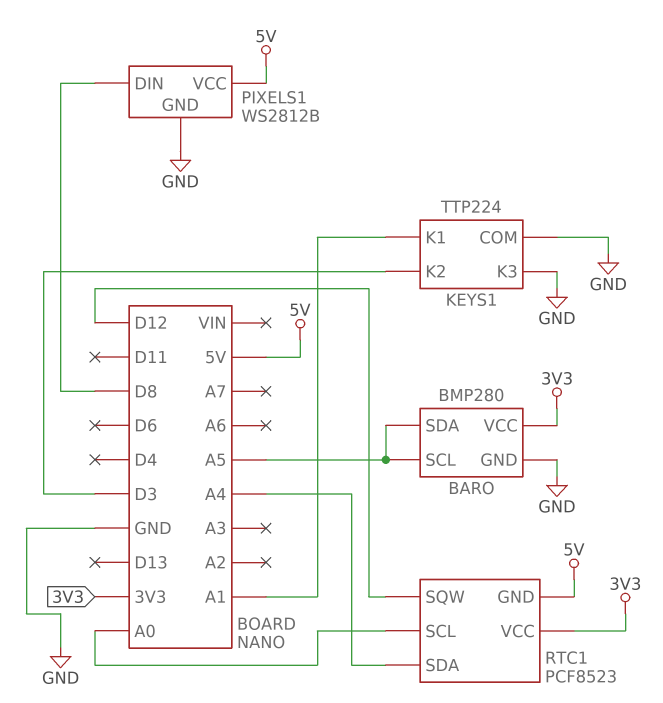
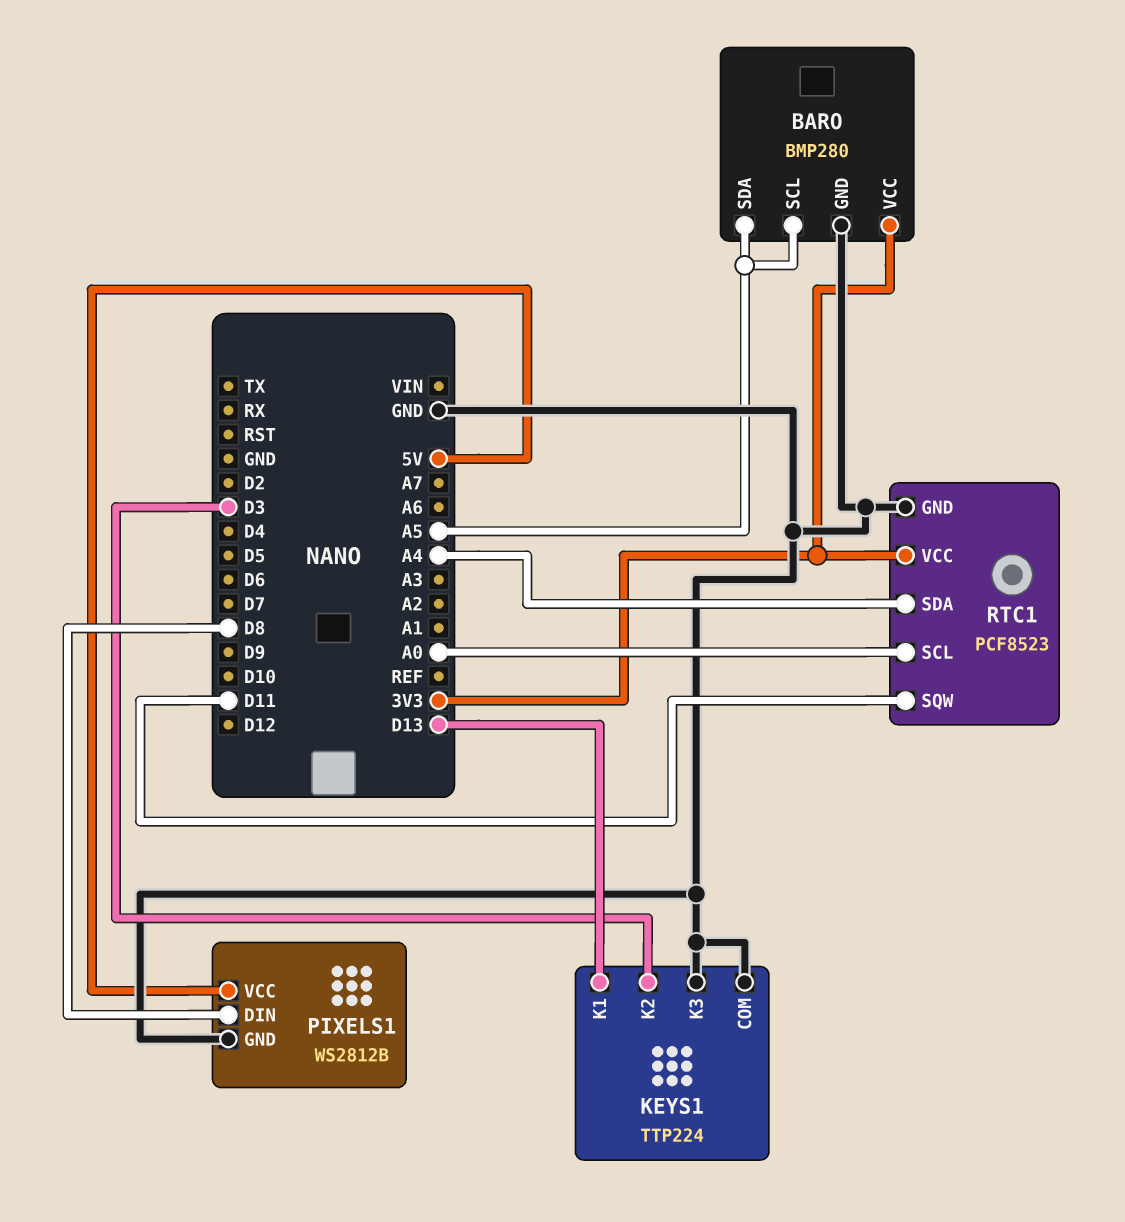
KEYS1 pin K1: A1 -> D13
RTC1 pin GND: 5V -> GND
RTC1 pin SQW: D12 -> D11

